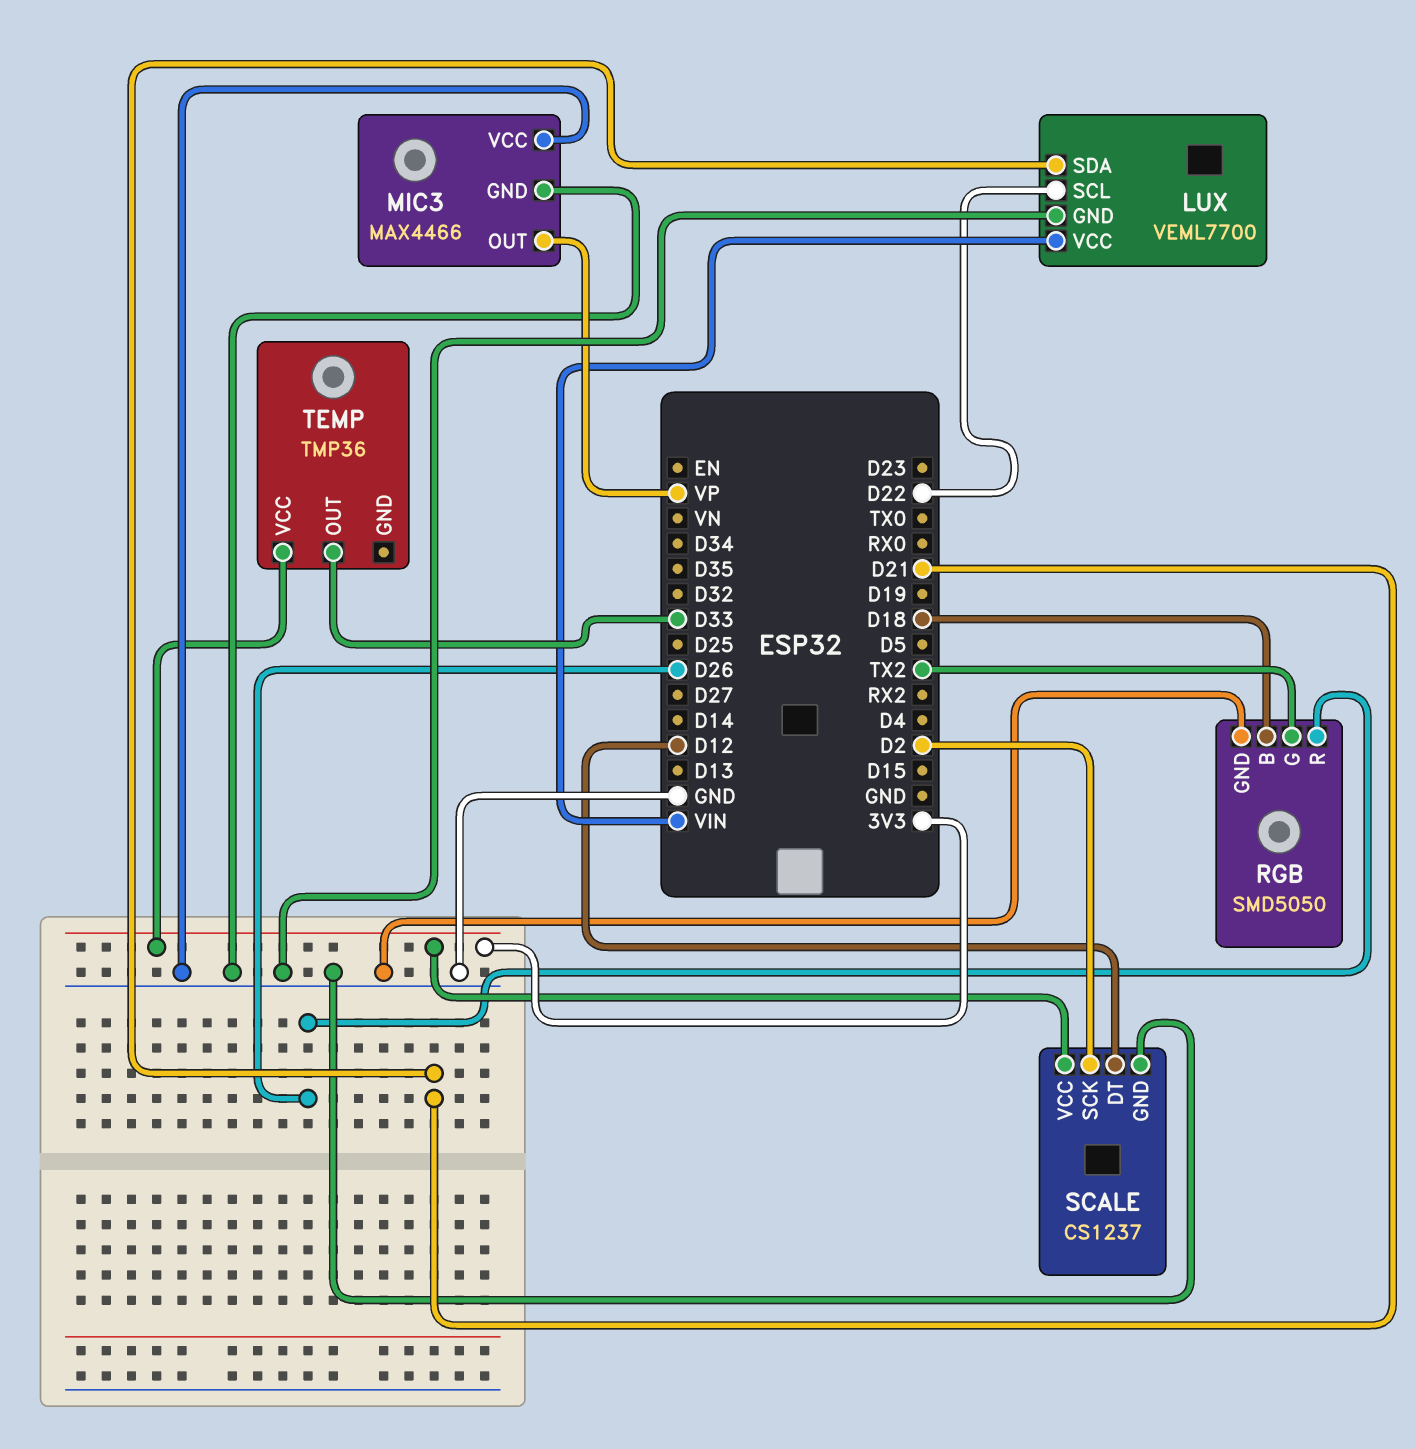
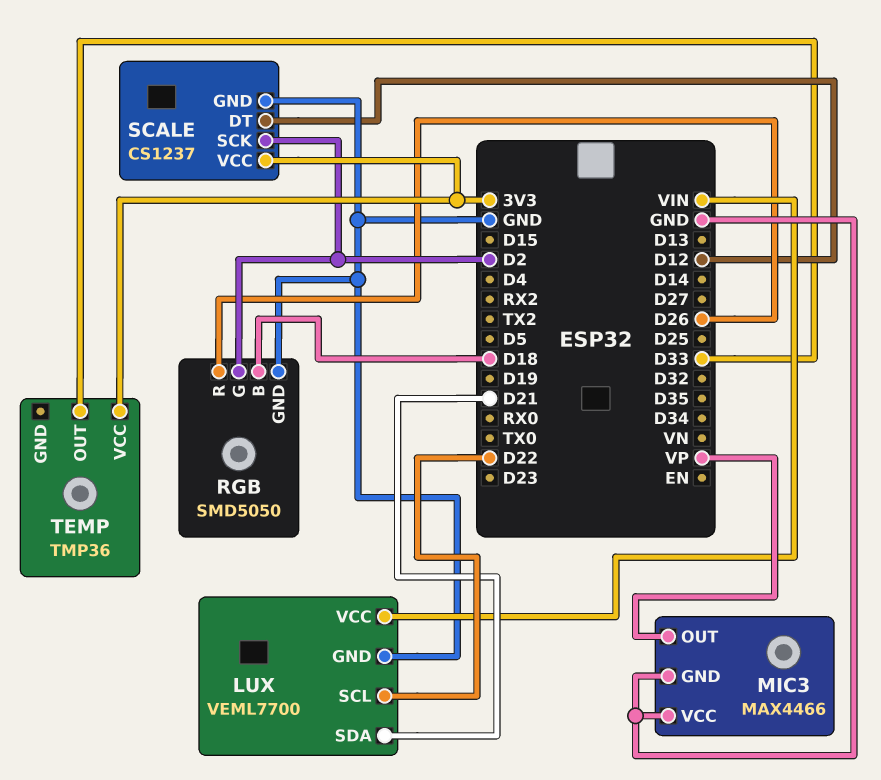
RGB pin G: TX2 -> D2

